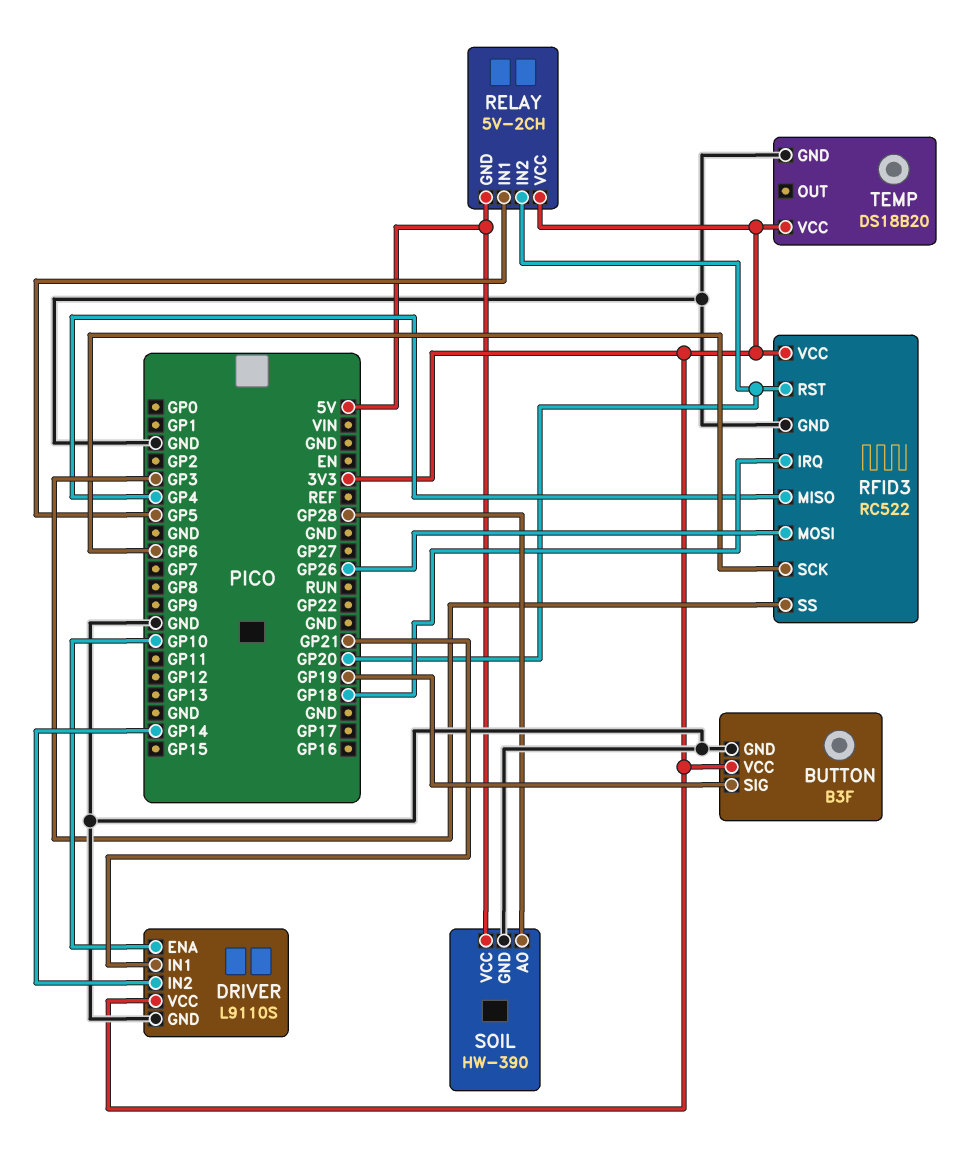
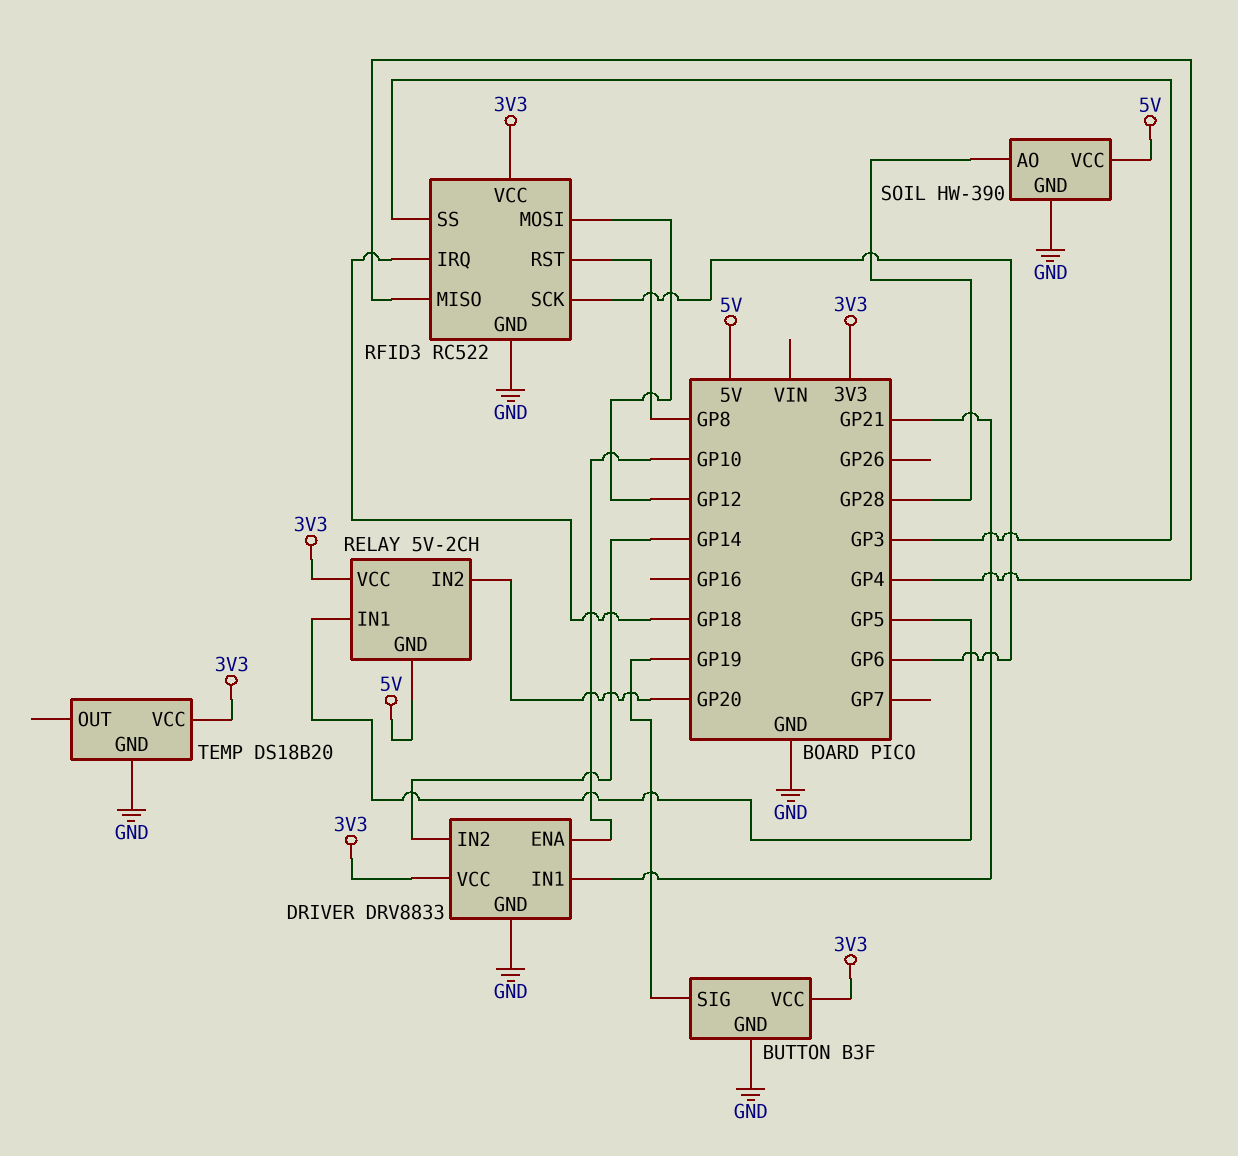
DRIVER: L9110S -> DRV8833
RFID3 pin MOSI: GP26 -> GP12
RFID3 pin RST: GP20 -> GP8

